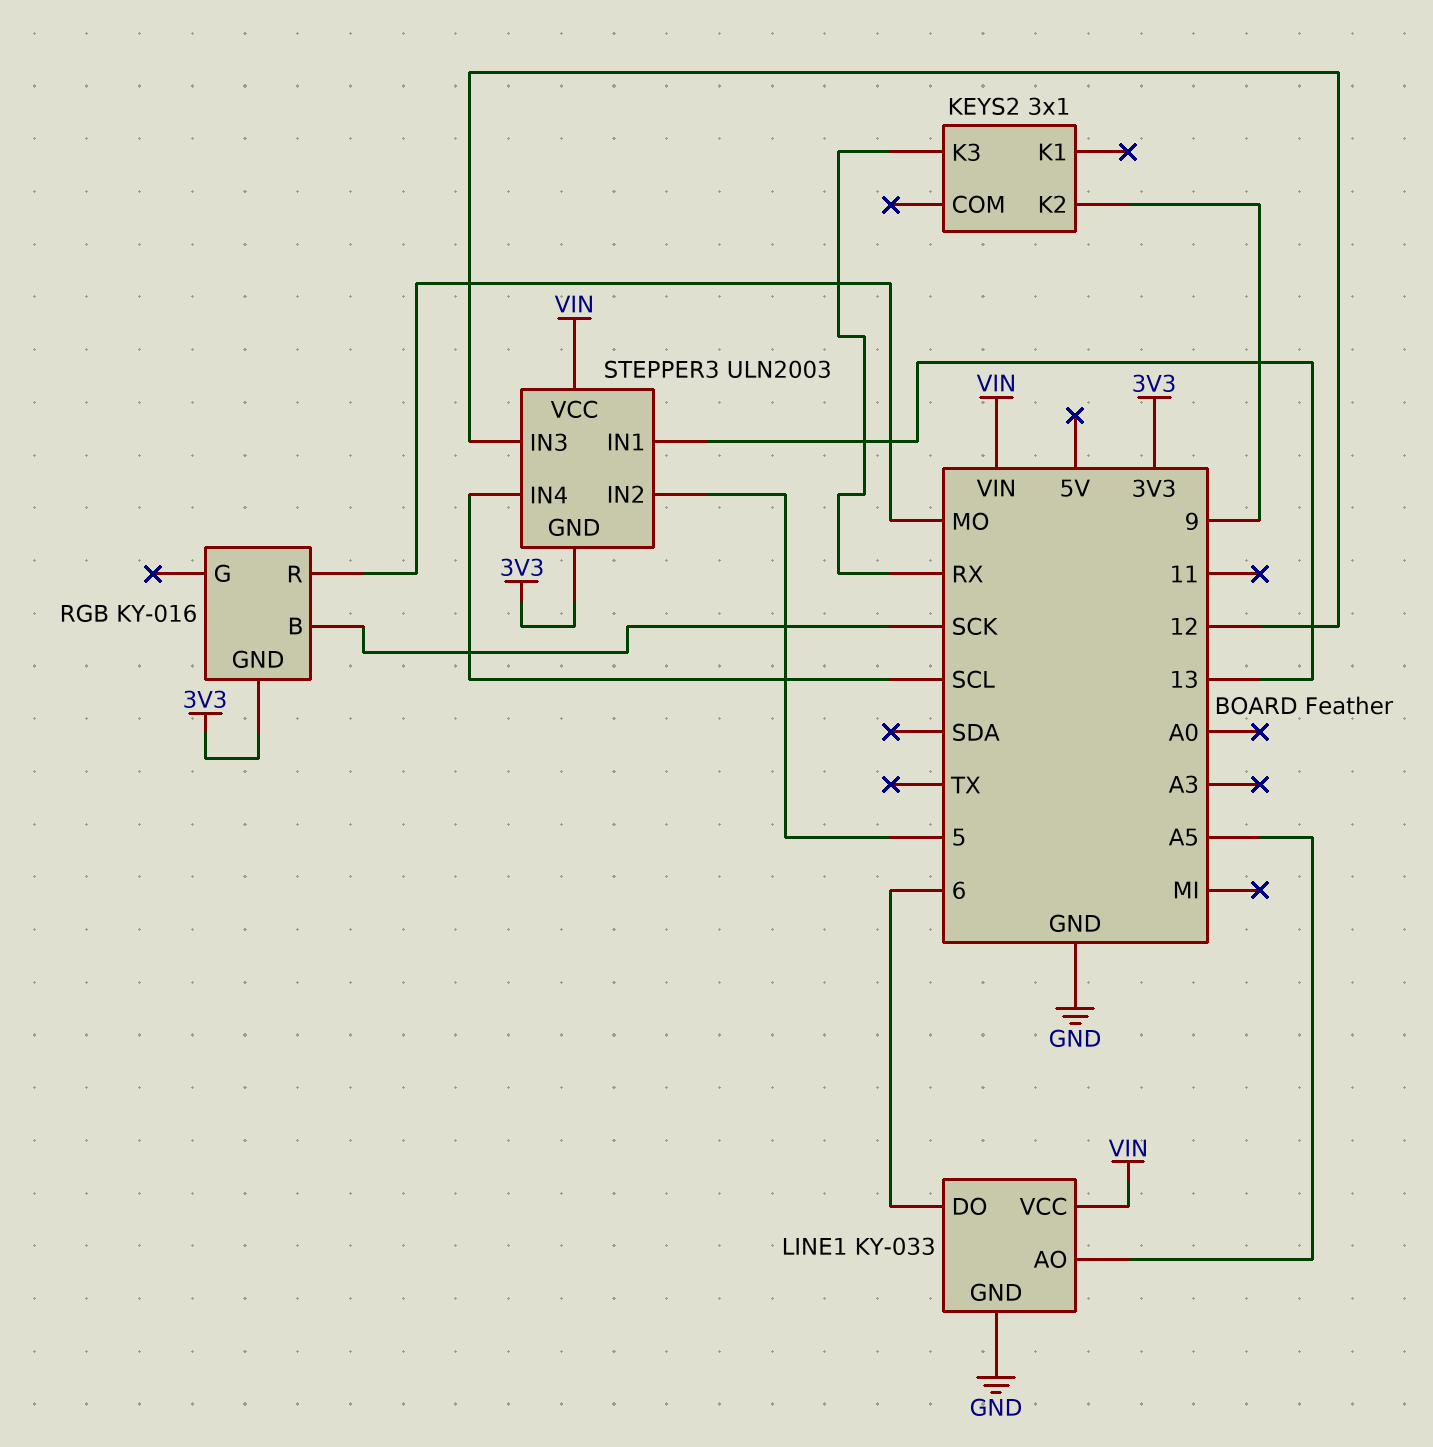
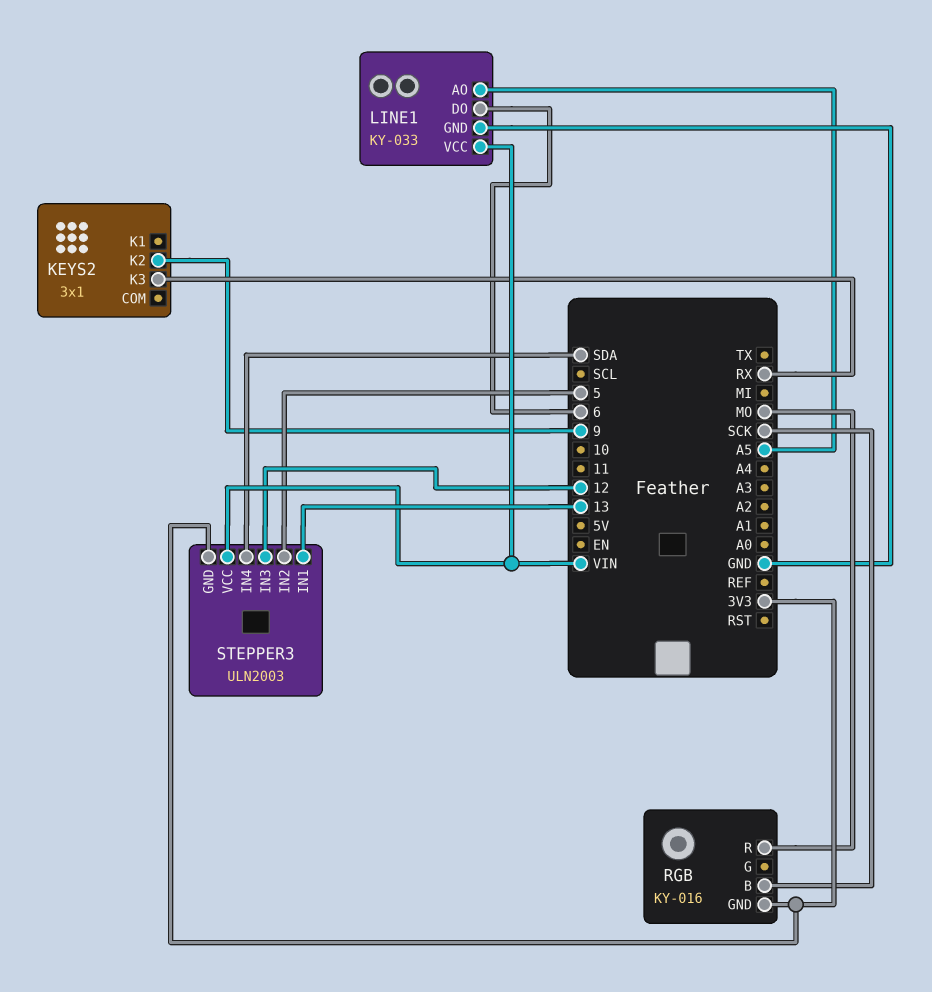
STEPPER3 pin IN4: SCL -> SDA

